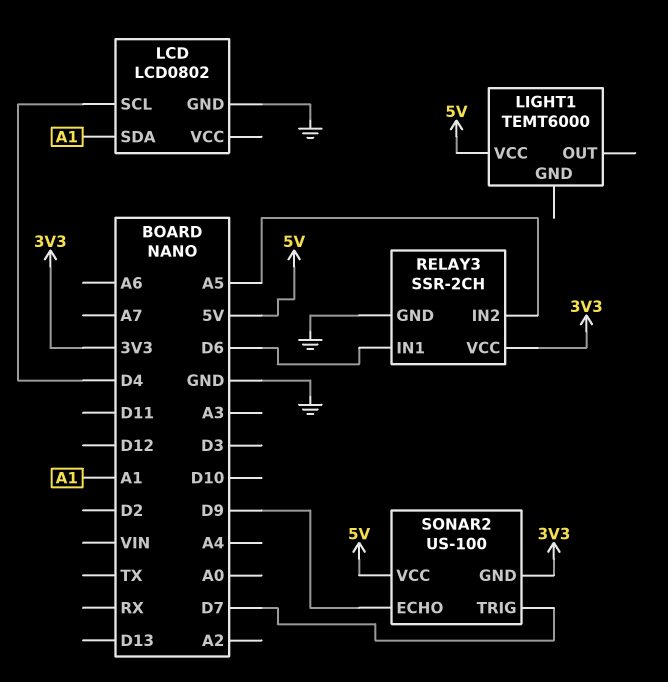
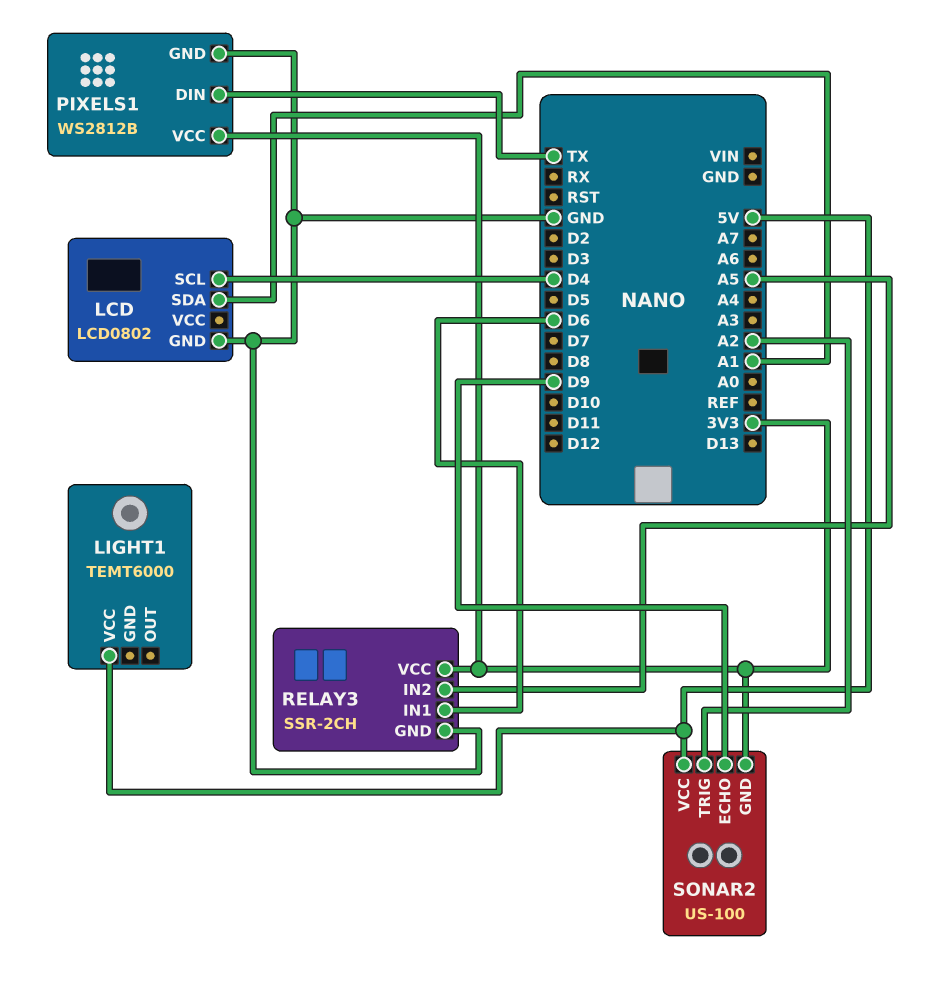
PIXELS1: none -> WS2812B
PIXELS1 pin DIN: none -> TX
PIXELS1 pin GND: none -> GND
PIXELS1 pin VCC: none -> 3V3
SONAR2 pin TRIG: D7 -> A2

